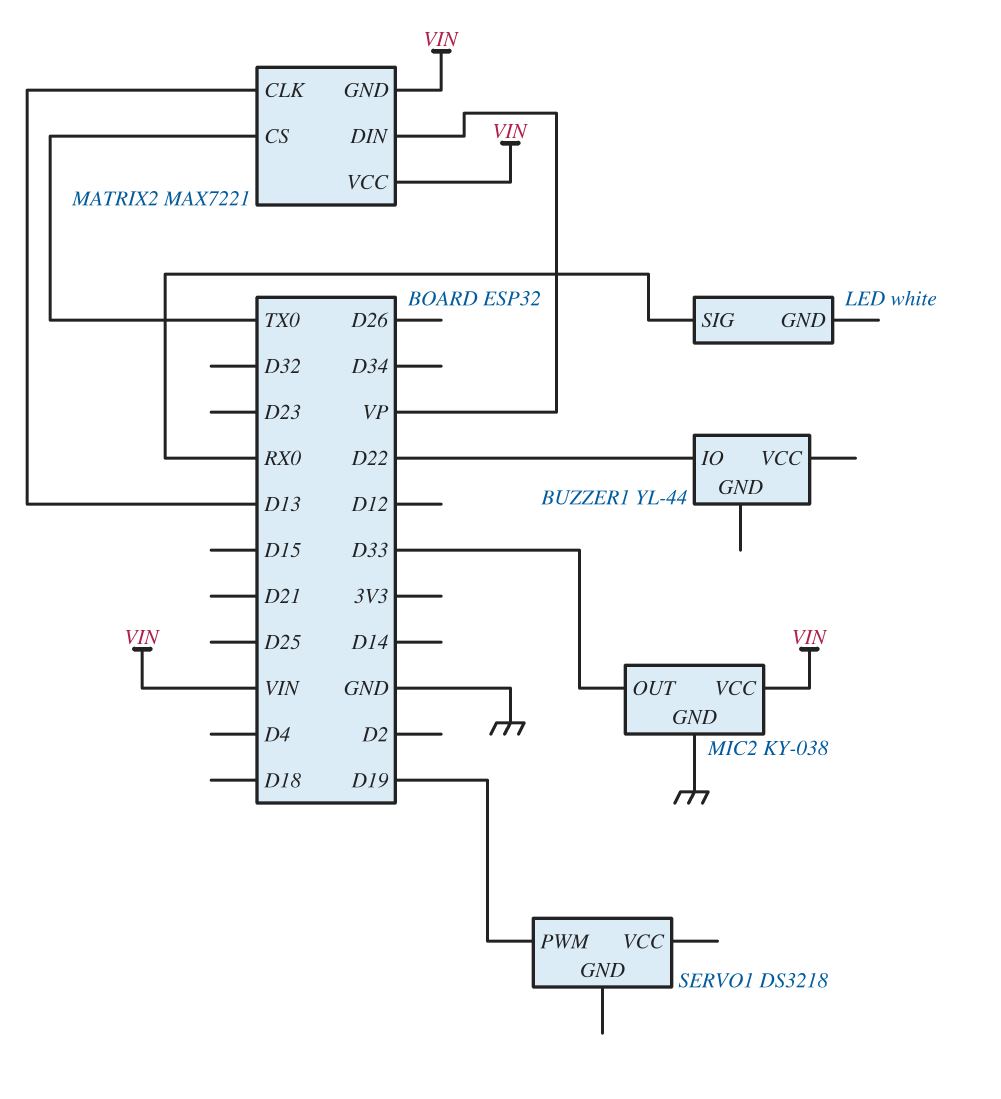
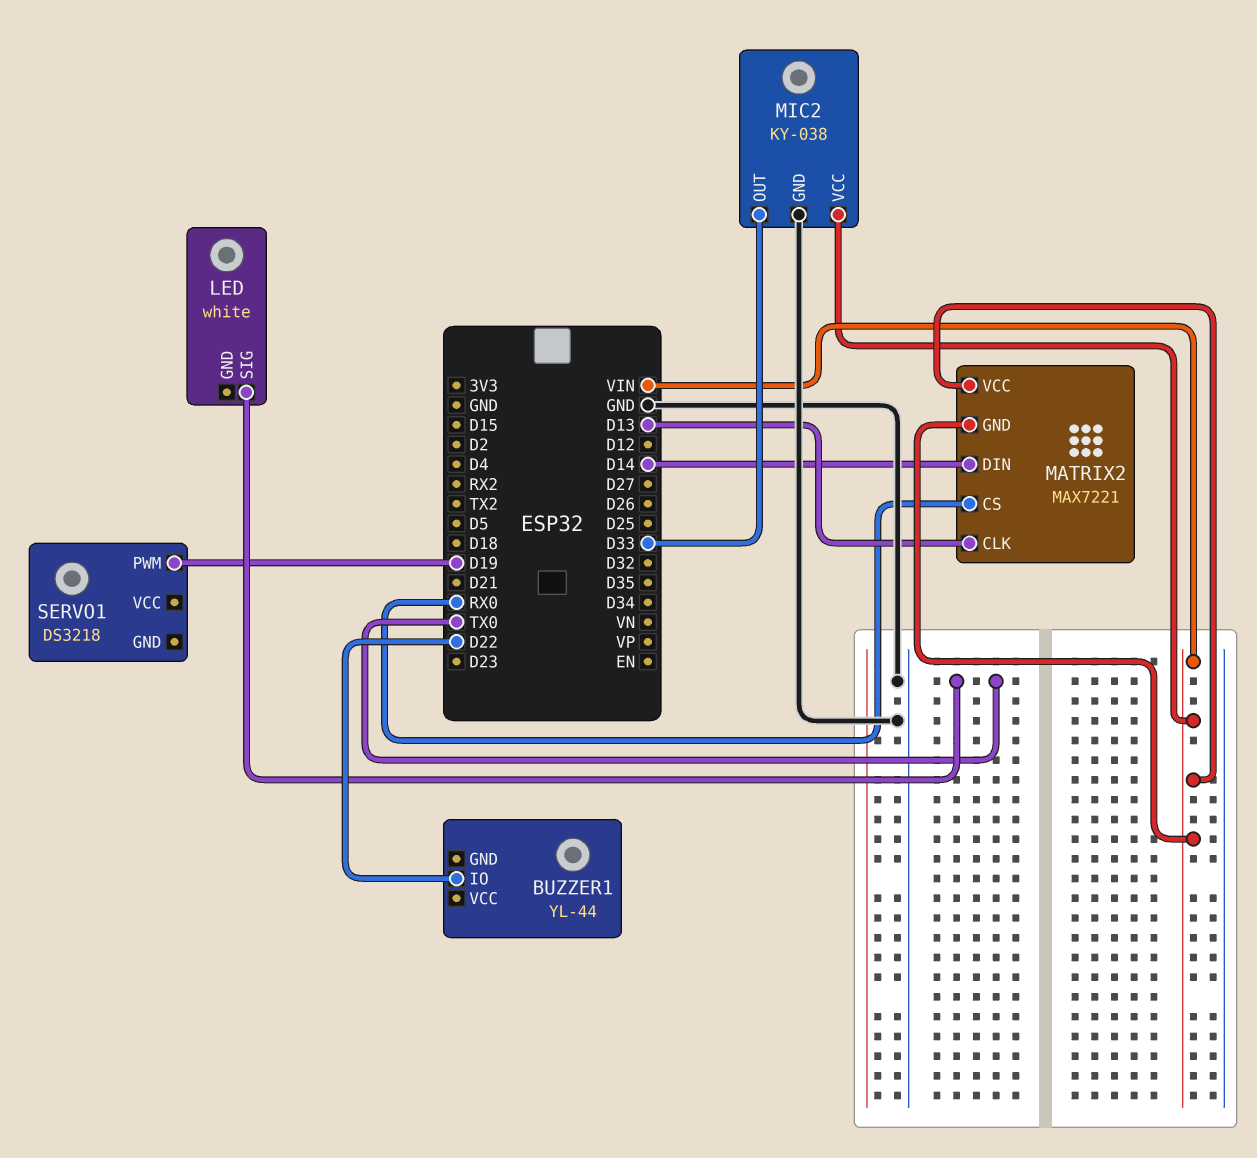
LED pin SIG: RX0 -> TX0
MATRIX2 pin CS: TX0 -> RX0
MATRIX2 pin DIN: VP -> D14

